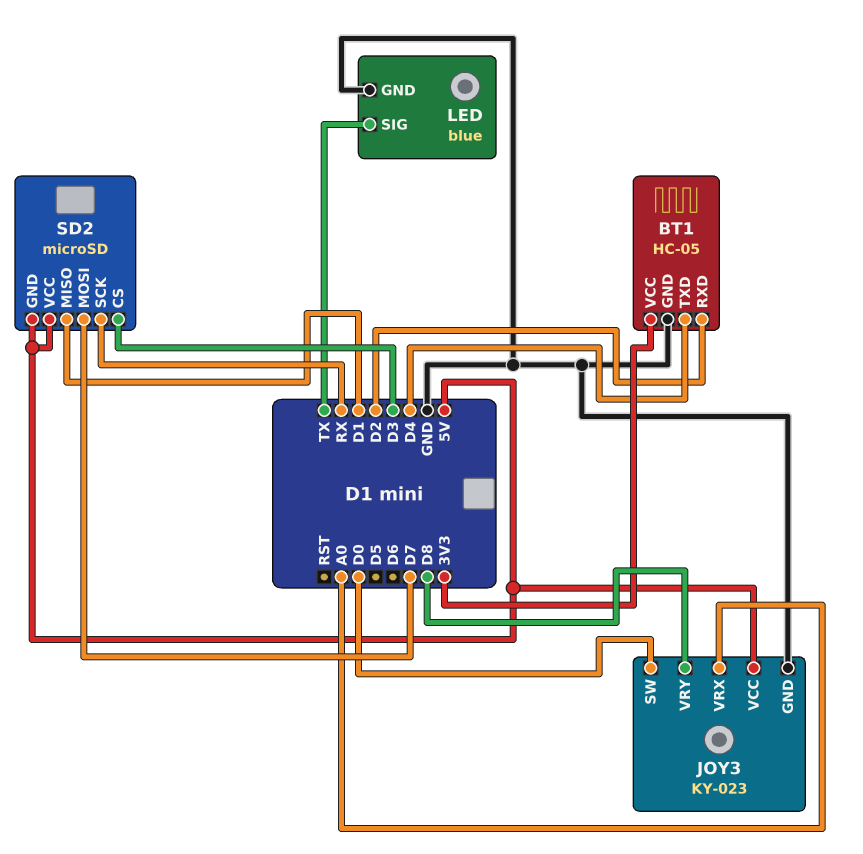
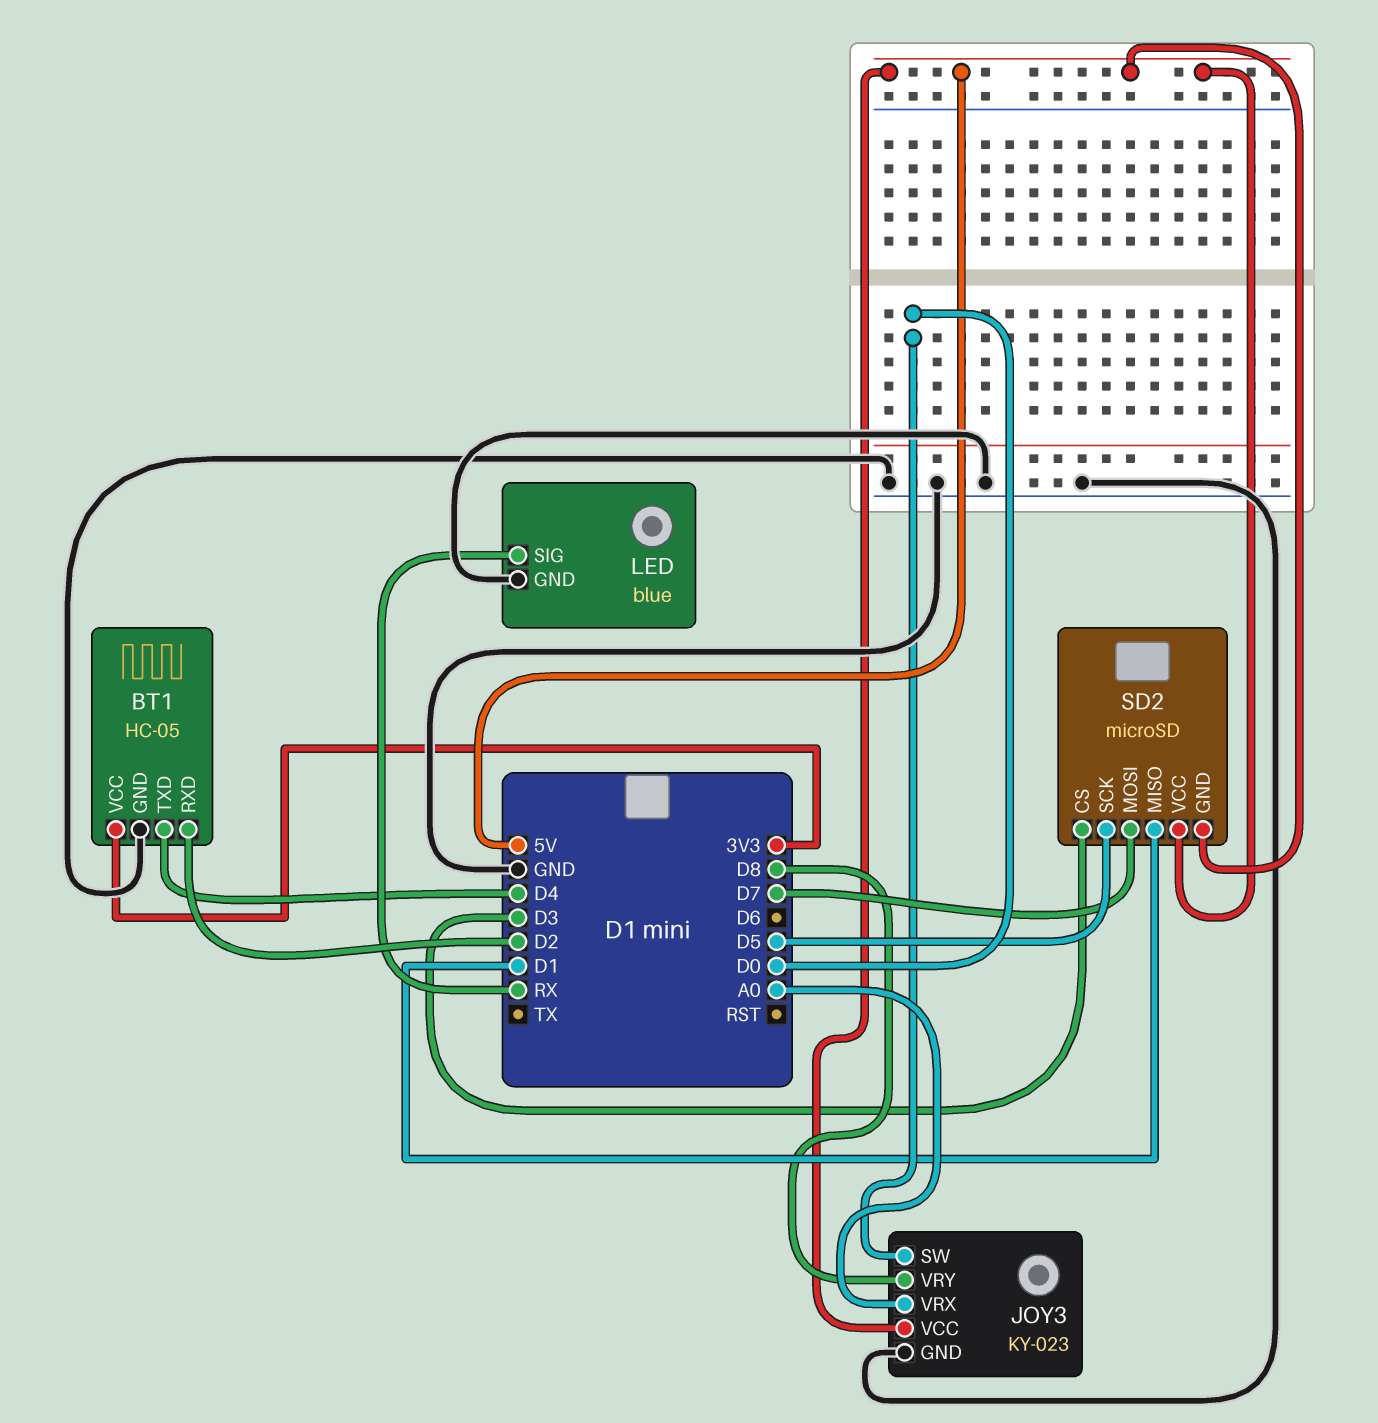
LED pin SIG: TX -> RX
SD2 pin SCK: RX -> D5

